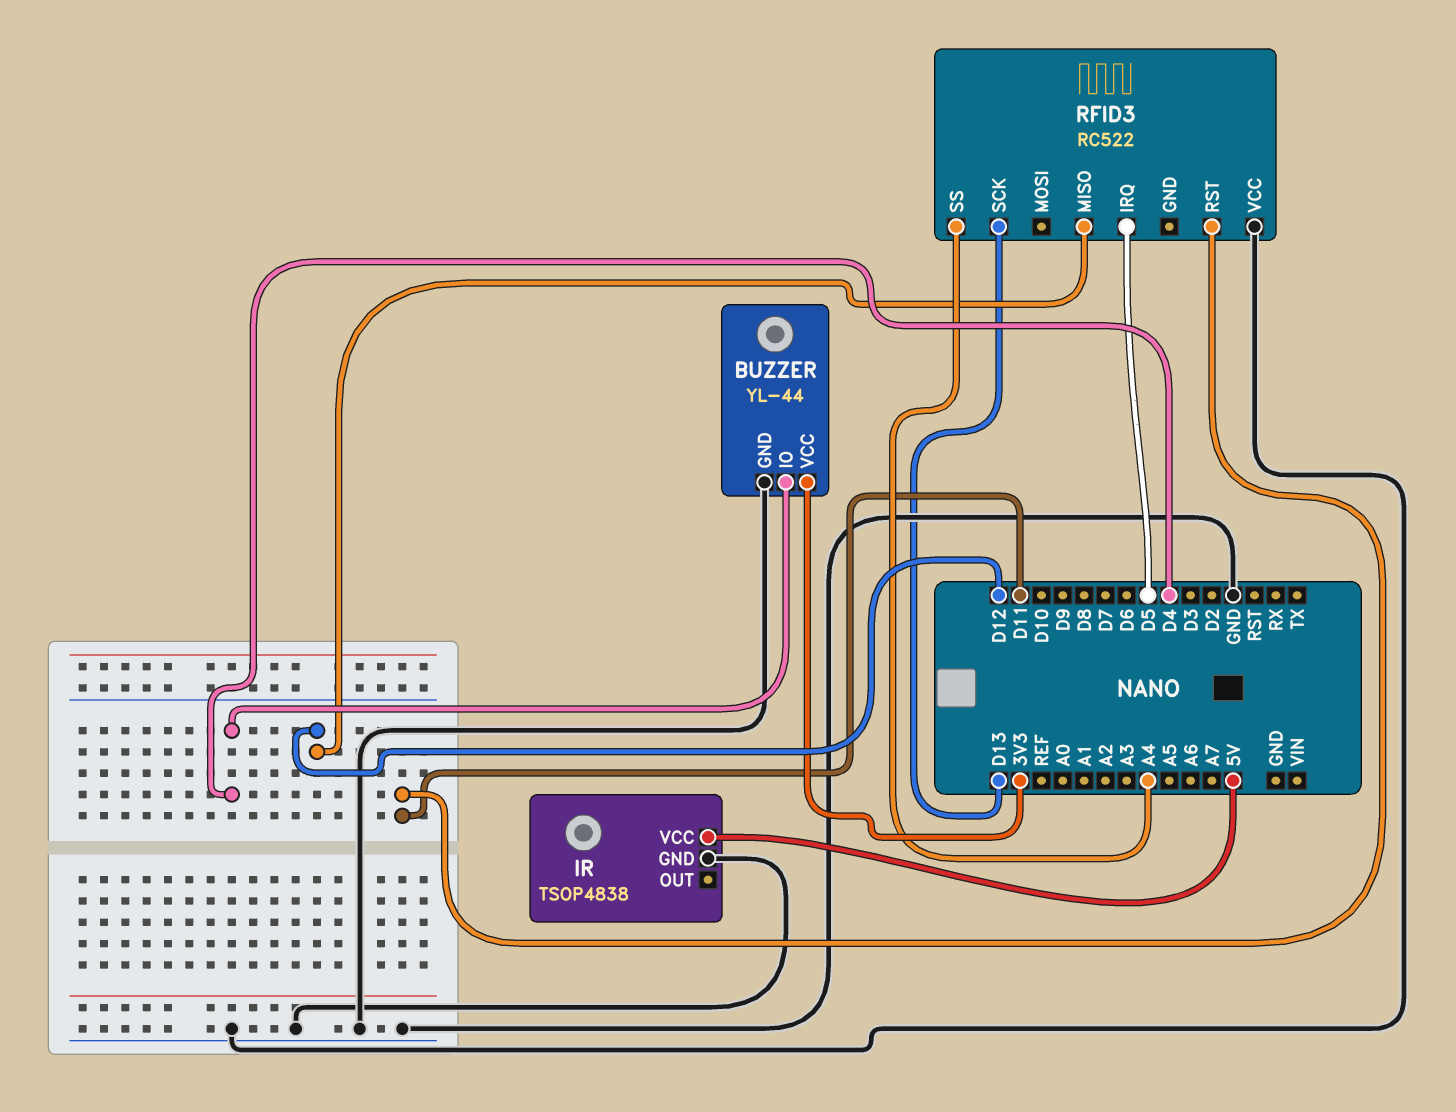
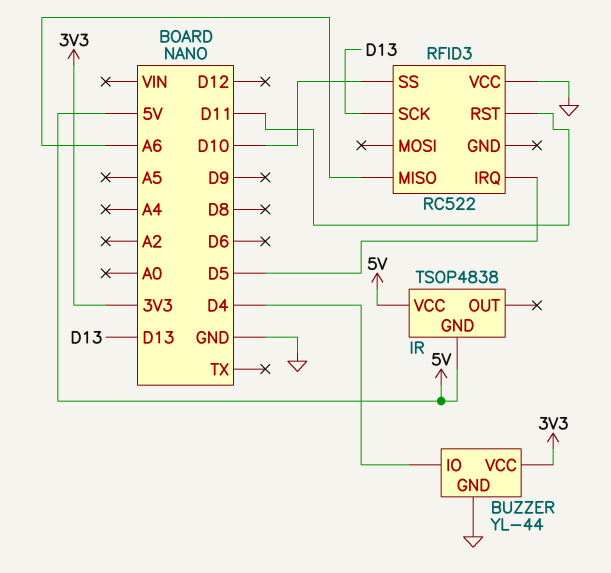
IR pin GND: GND -> 5V
RFID3 pin MISO: D12 -> A6
RFID3 pin SS: A4 -> D10

